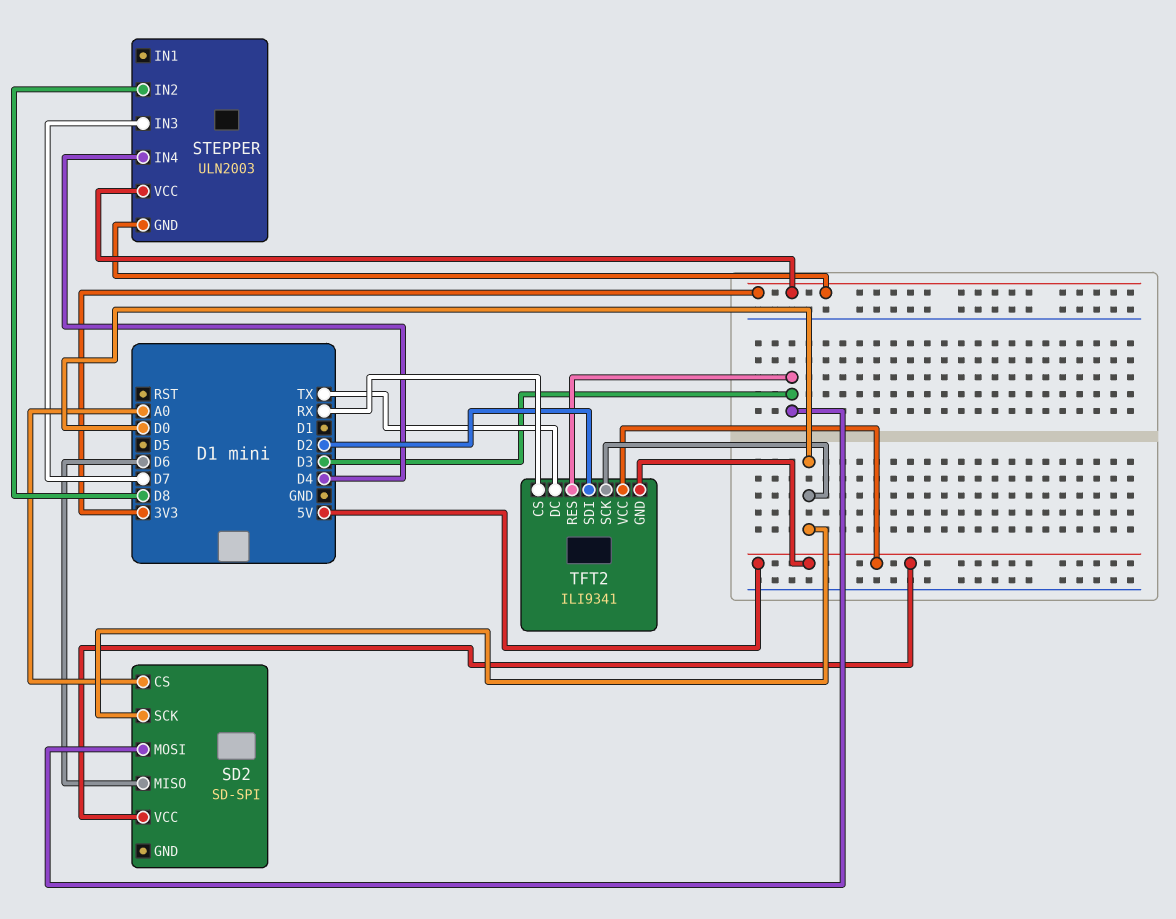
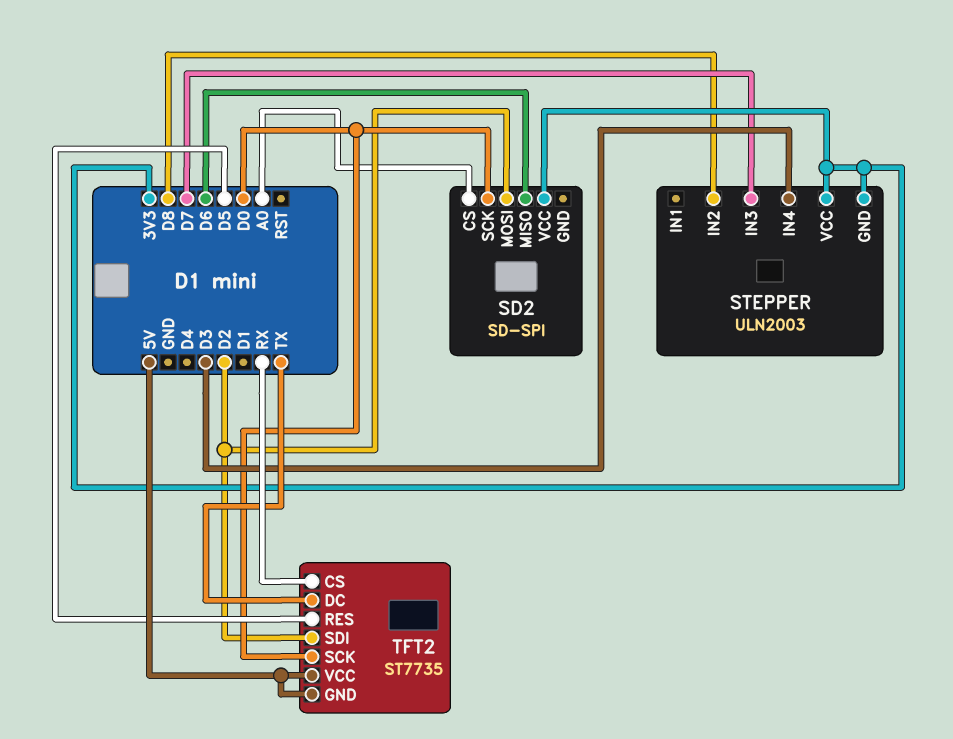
SD2 pin MOSI: D3 -> D2
SD2 pin VCC: 5V -> 3V3
STEPPER pin IN4: D4 -> D3
TFT2: ILI9341 -> ST7735
TFT2 pin RES: D3 -> D5

